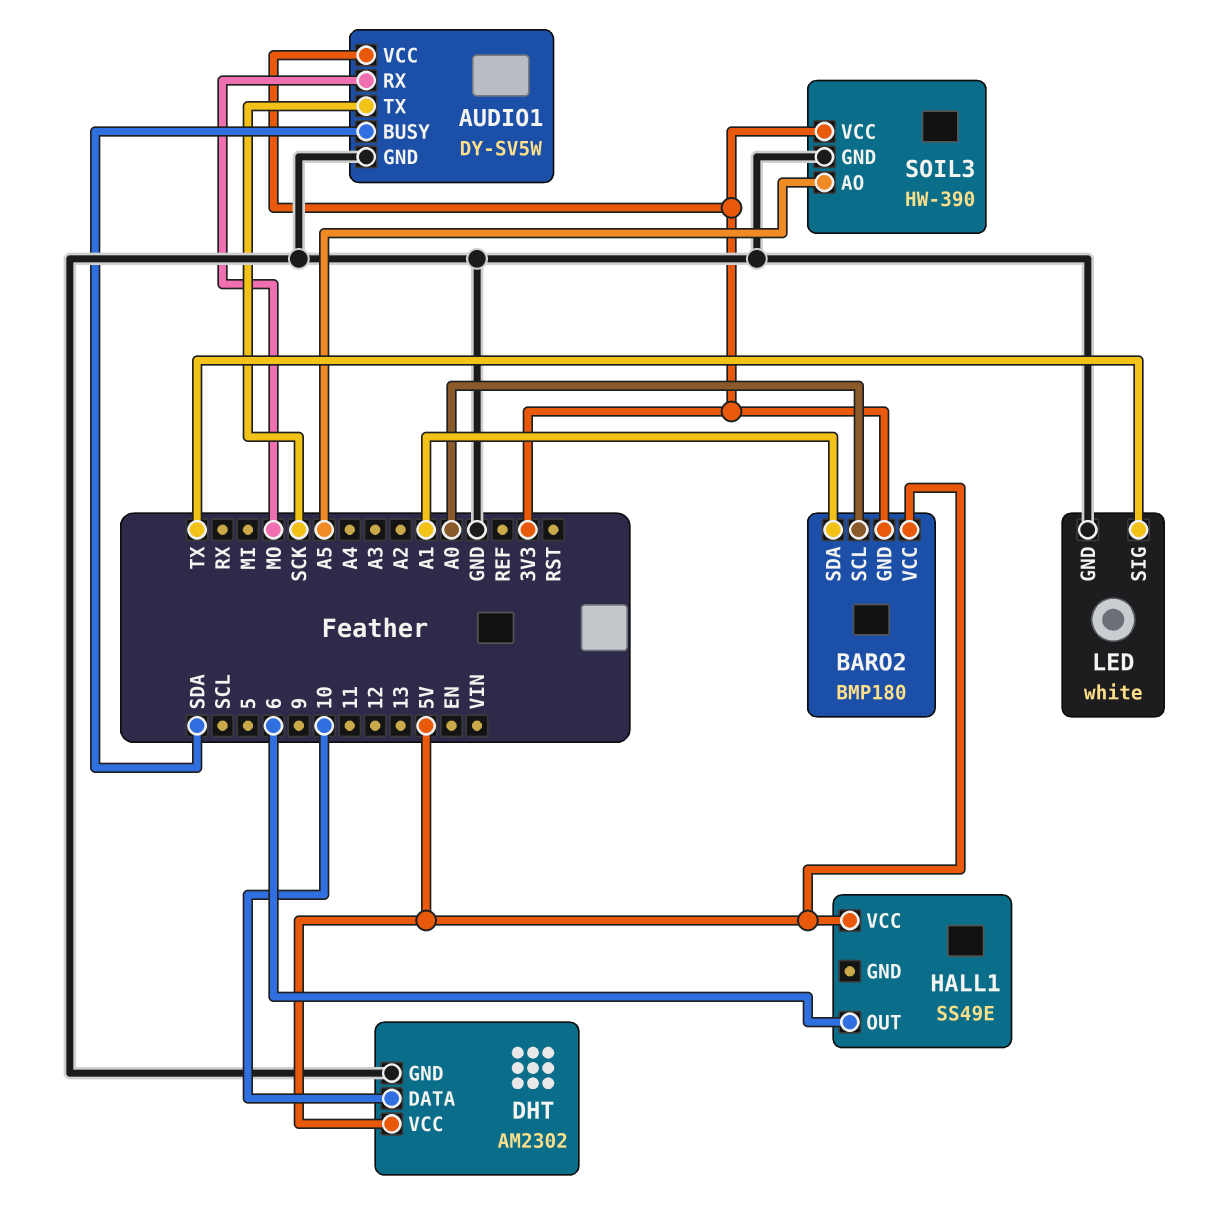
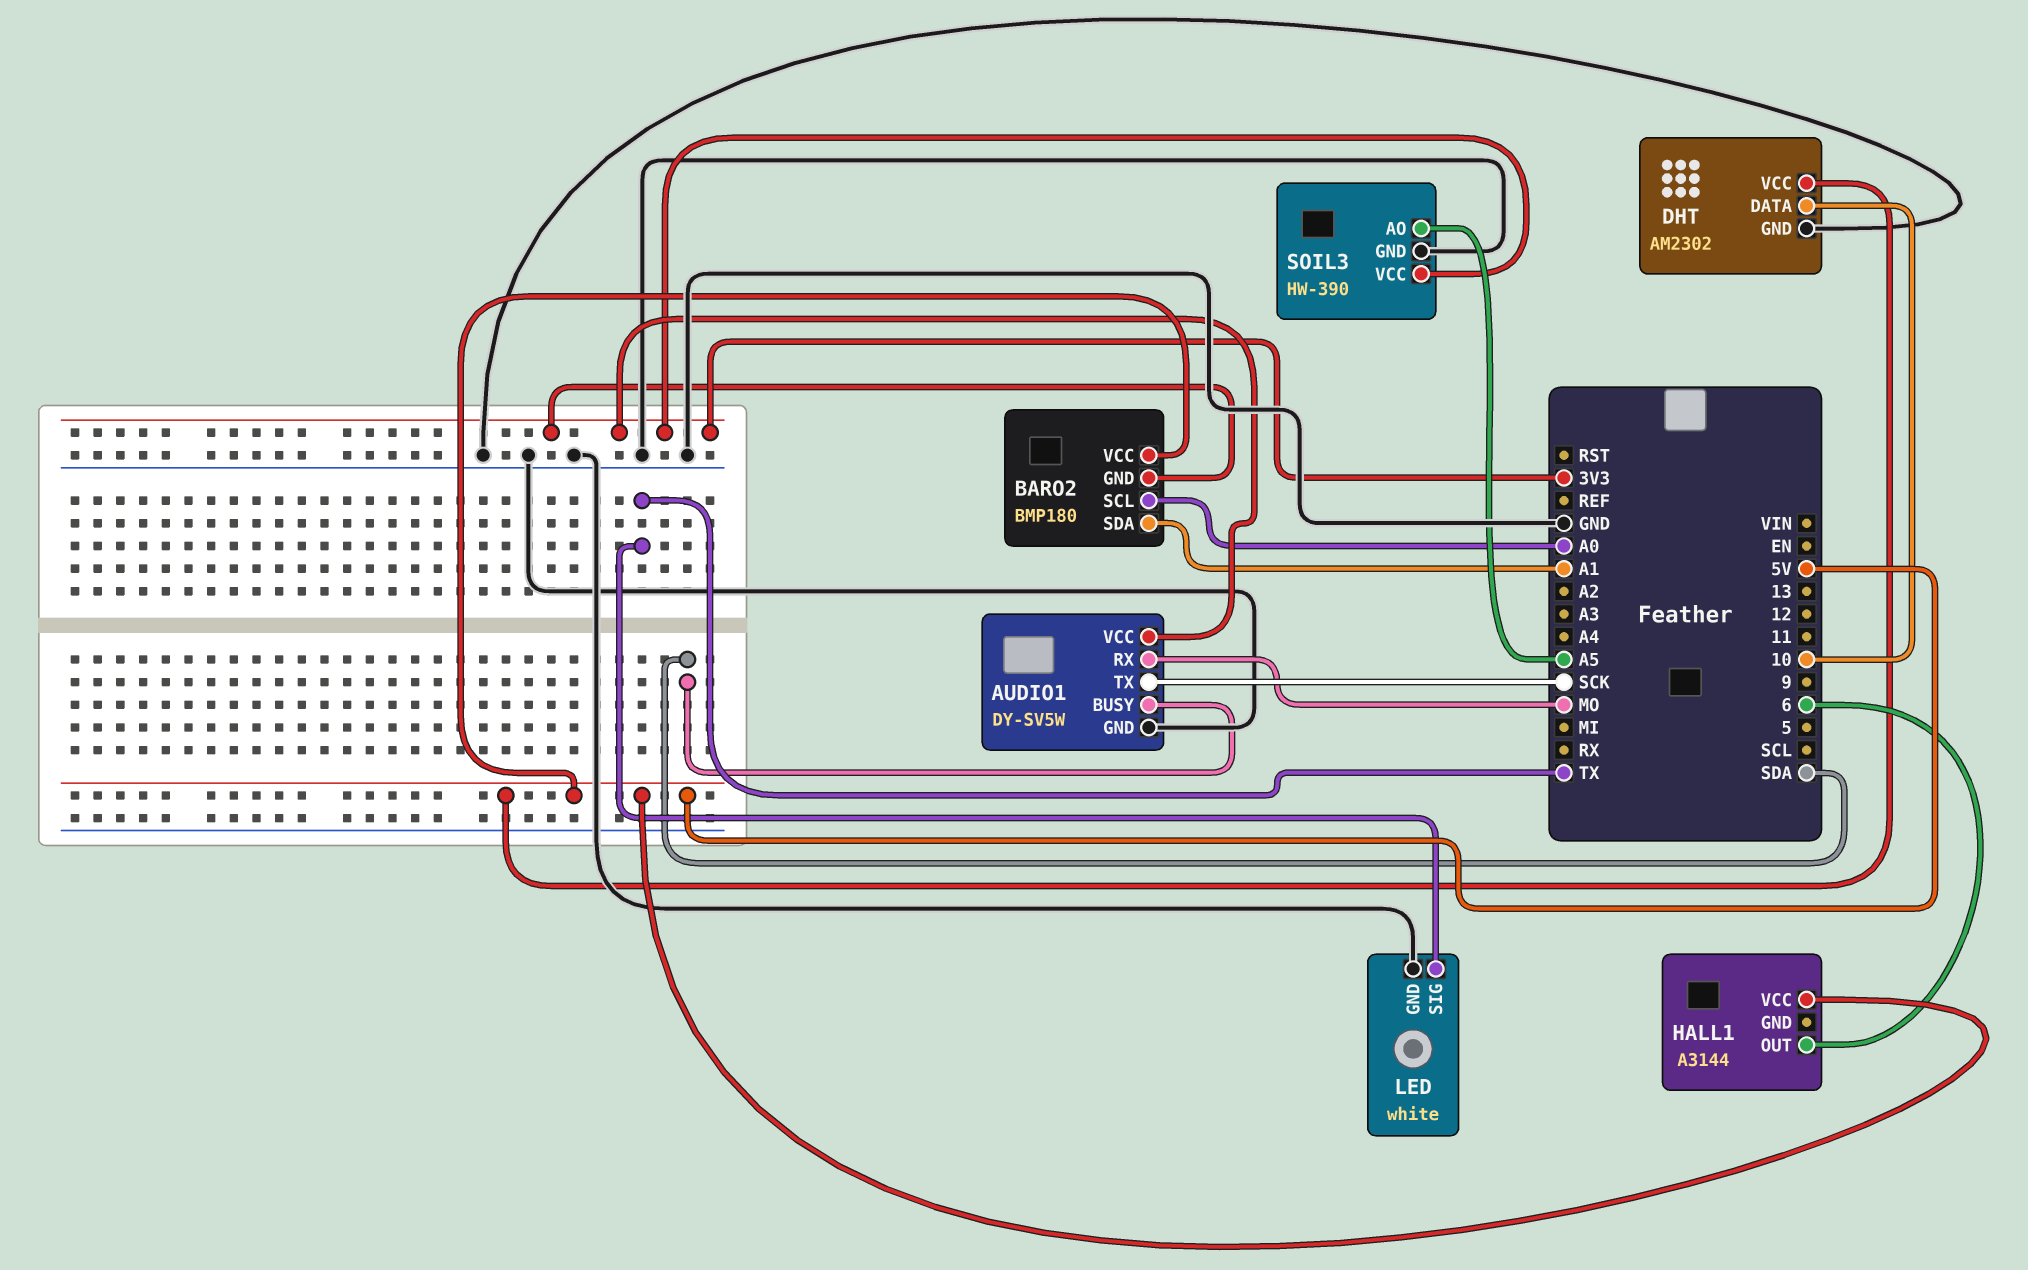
HALL1: SS49E -> A3144

